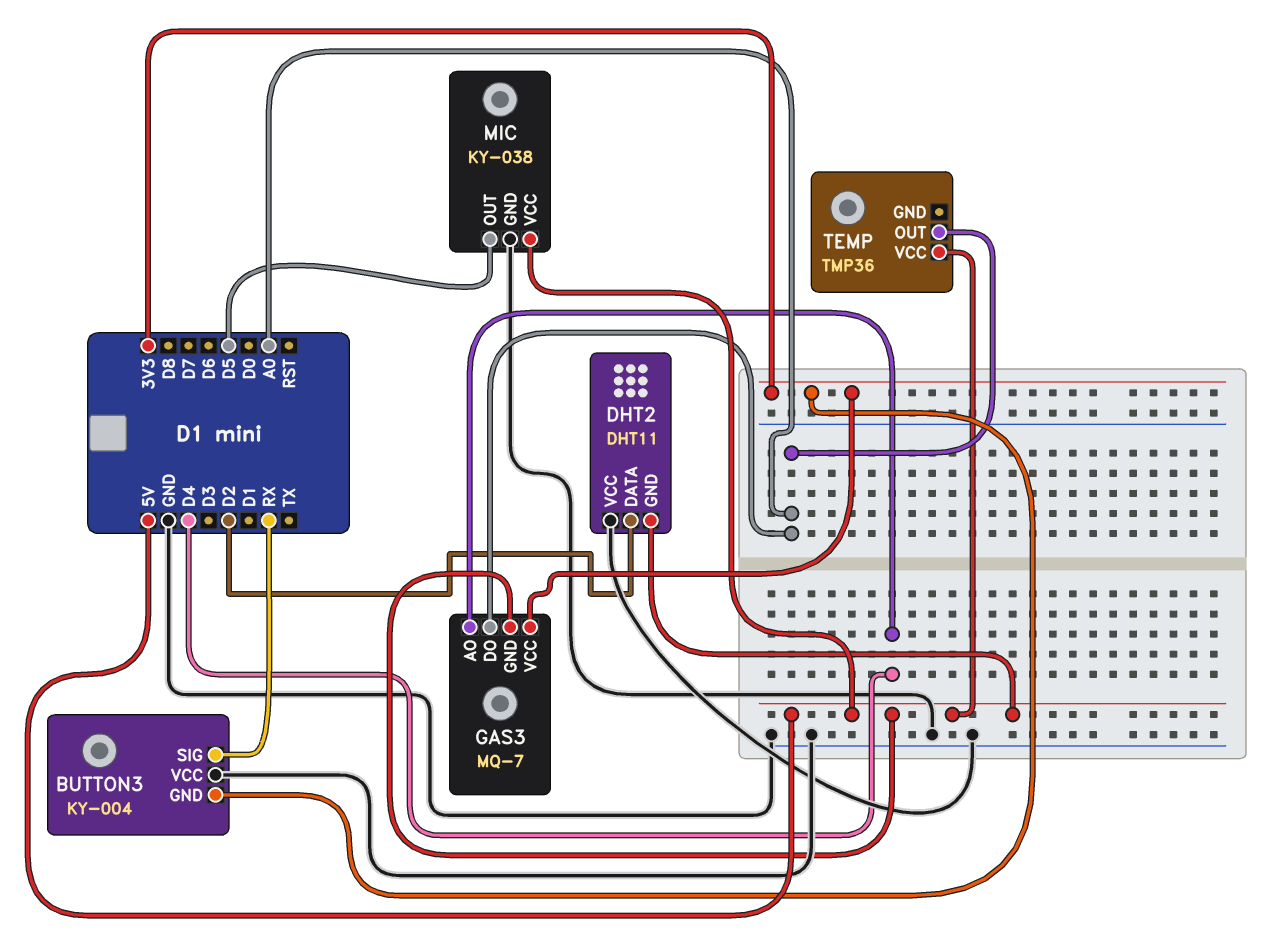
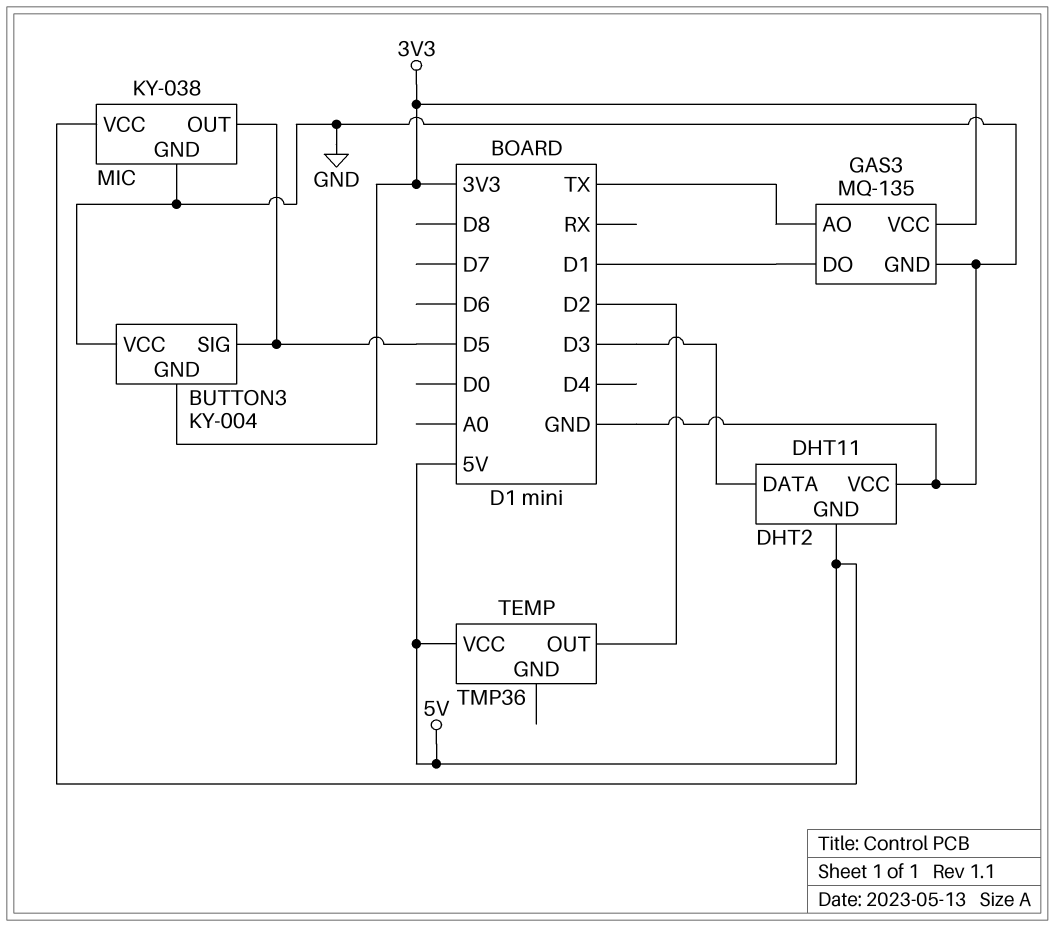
BUTTON3 pin SIG: RX -> D5
DHT2 pin DATA: D2 -> D3
GAS3: MQ-7 -> MQ-135
GAS3 pin AO: D4 -> TX
GAS3 pin DO: A0 -> D1
GAS3 pin GND: 5V -> GND
TEMP pin OUT: A0 -> D2

